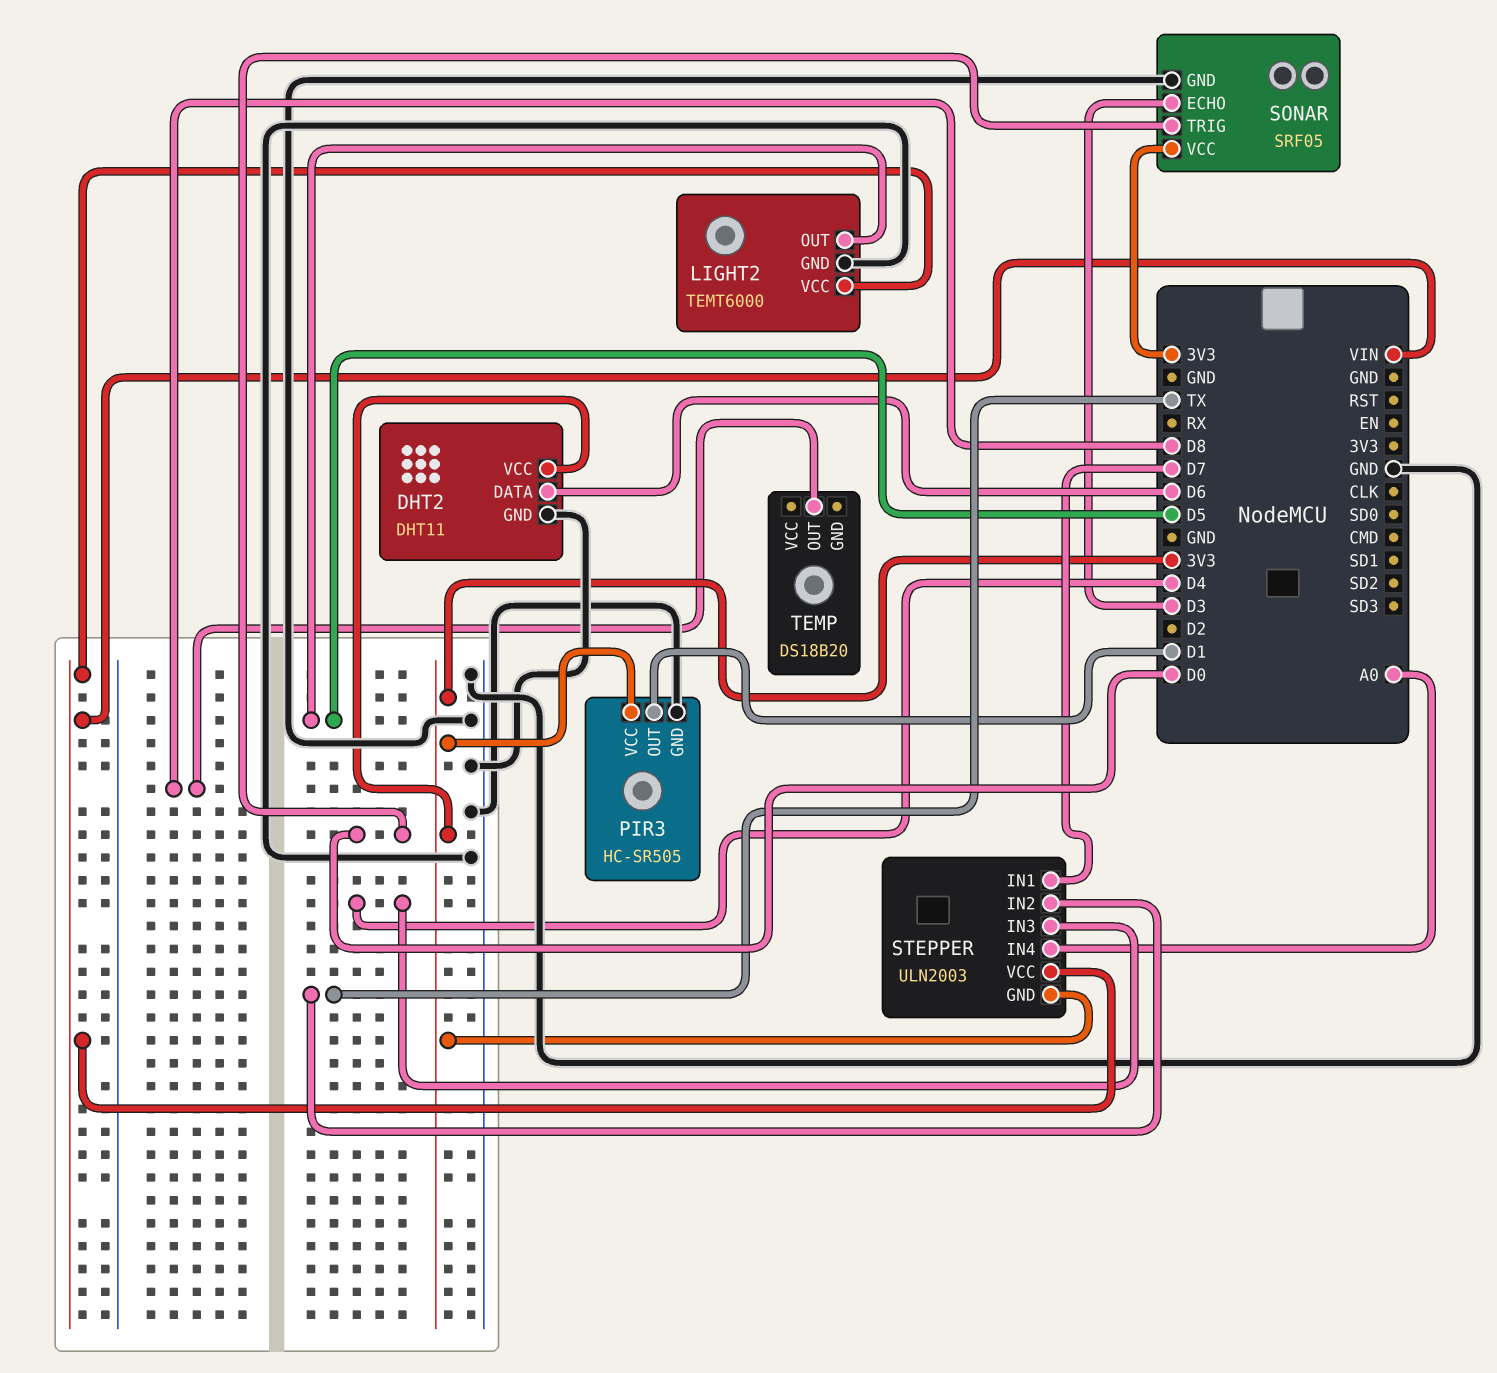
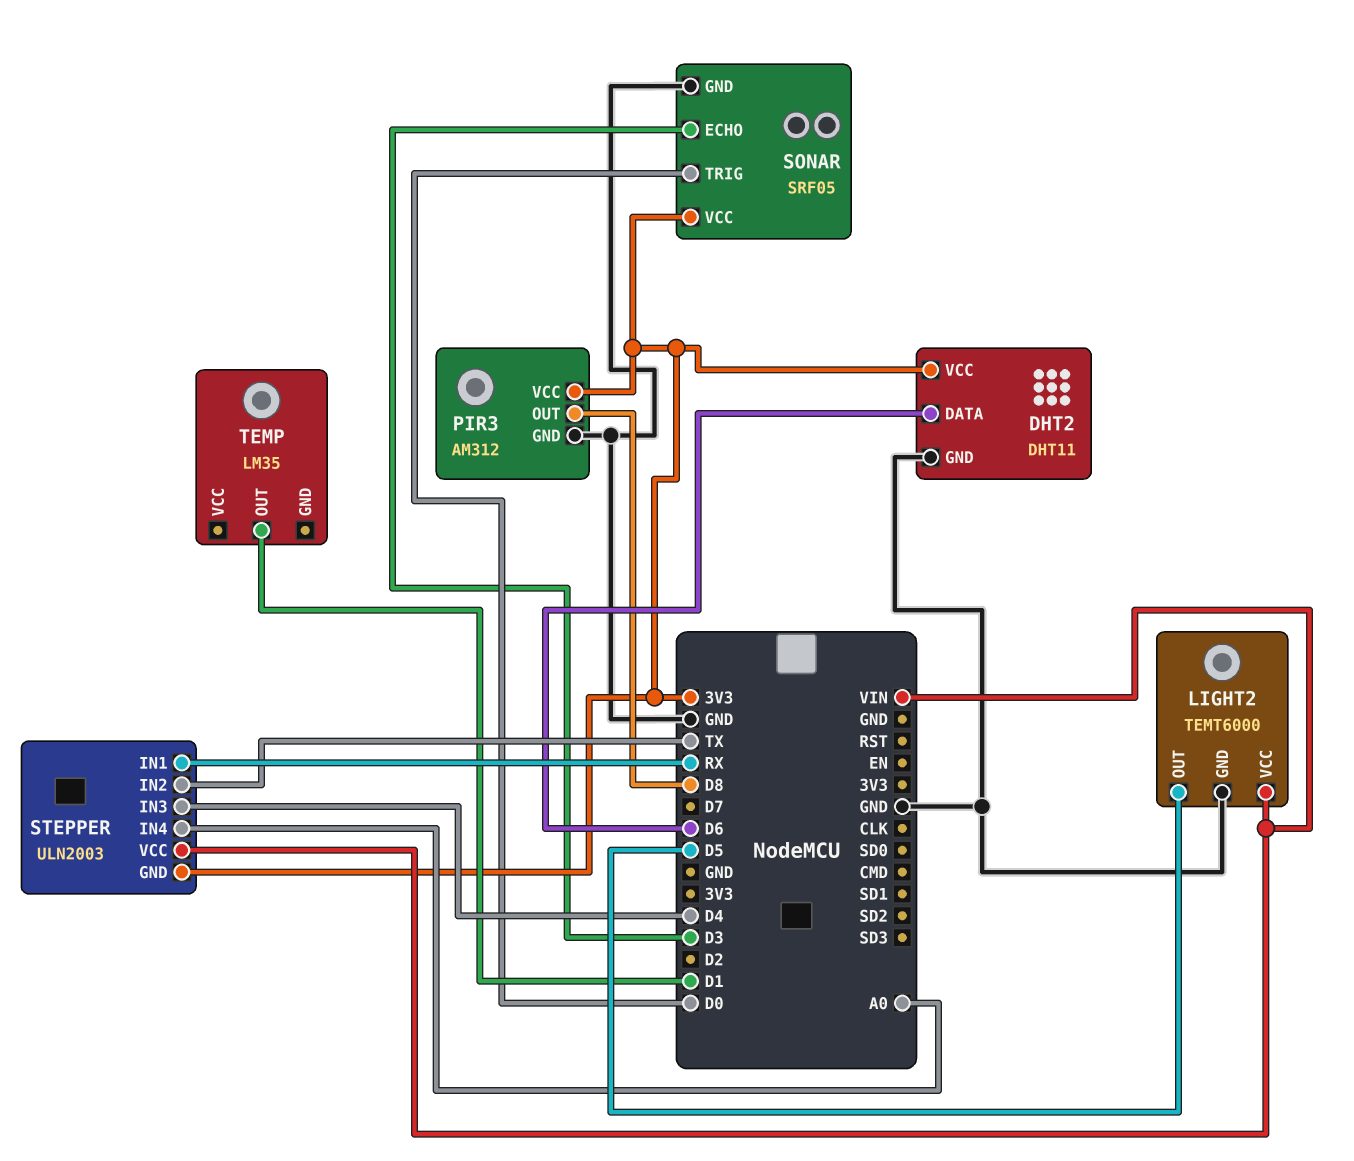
PIR3: HC-SR505 -> AM312
PIR3 pin OUT: D1 -> D8
STEPPER pin IN1: D7 -> RX
TEMP: DS18B20 -> LM35
TEMP pin OUT: D8 -> D1

